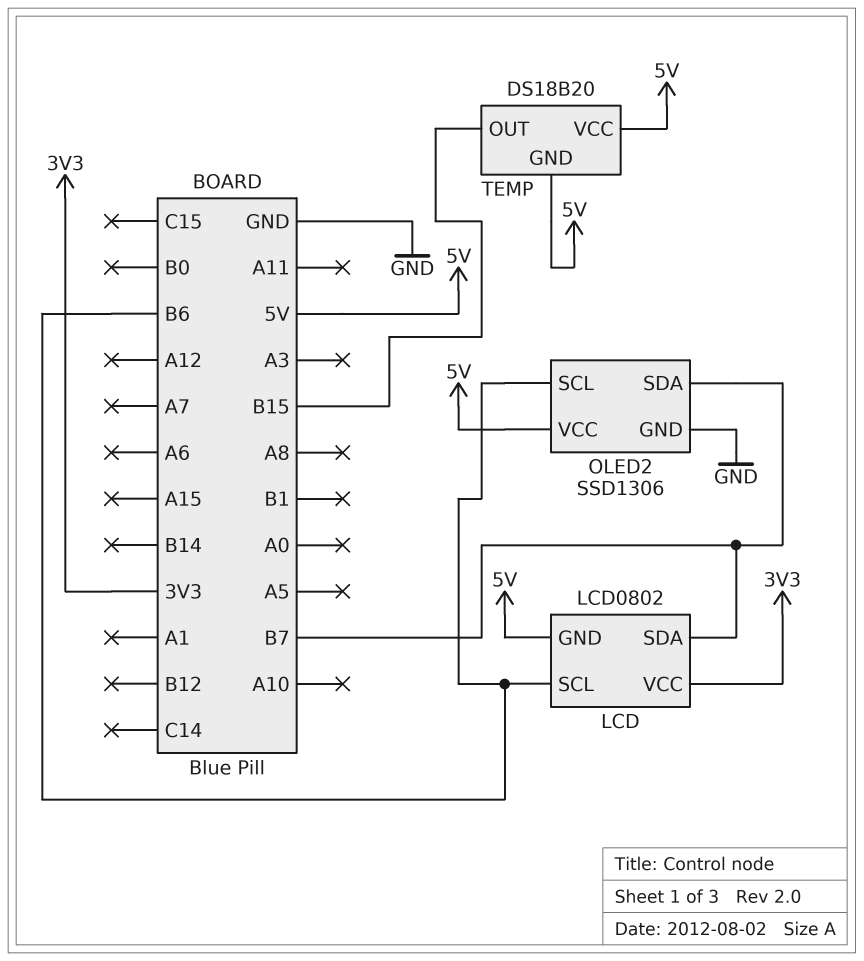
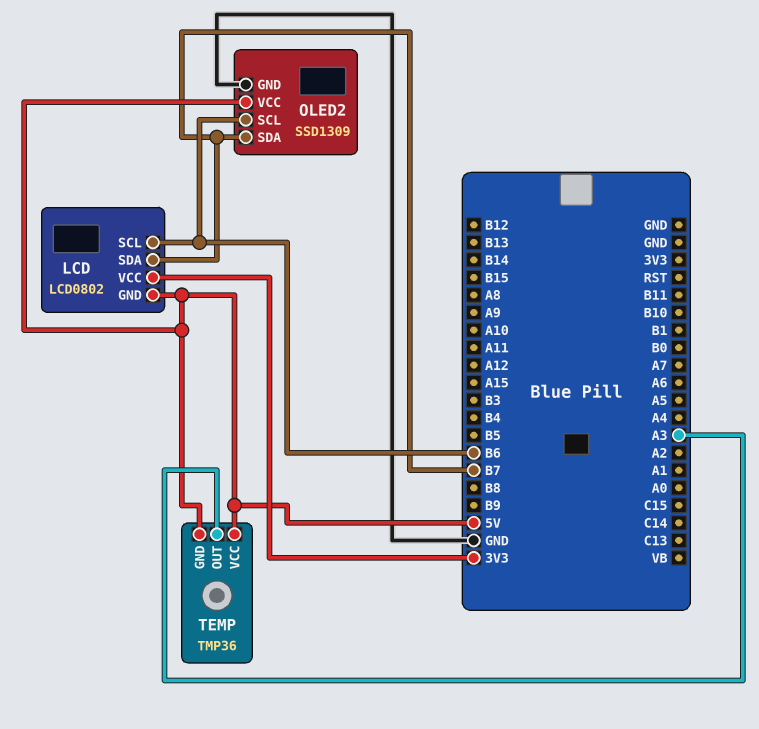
OLED2: SSD1306 -> SSD1309
TEMP: DS18B20 -> TMP36
TEMP pin OUT: B15 -> A3

